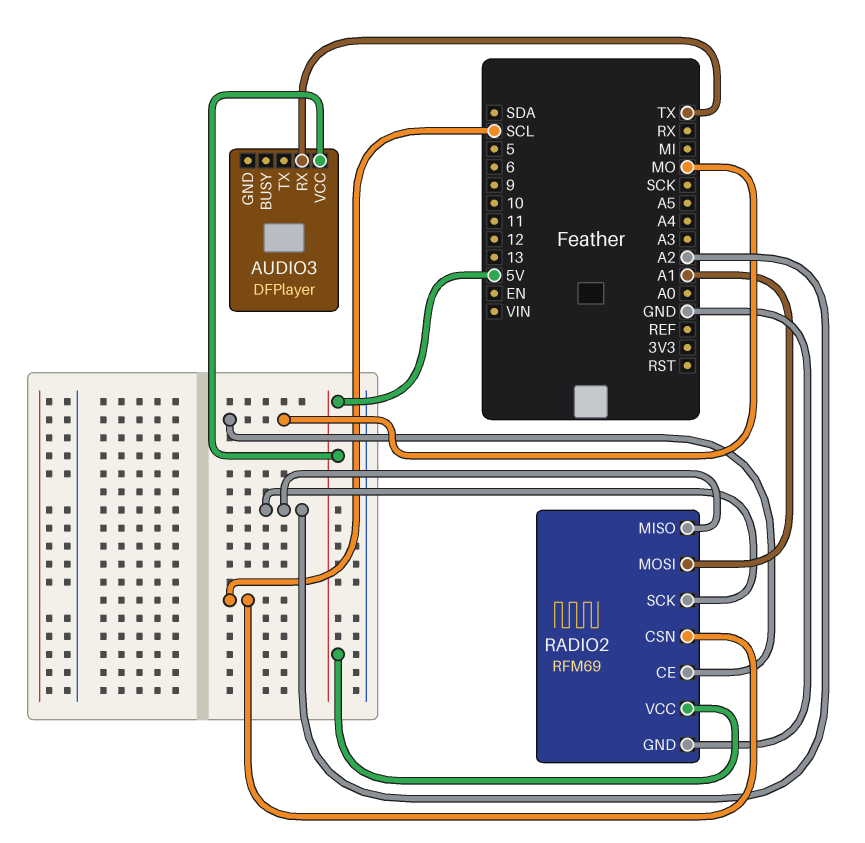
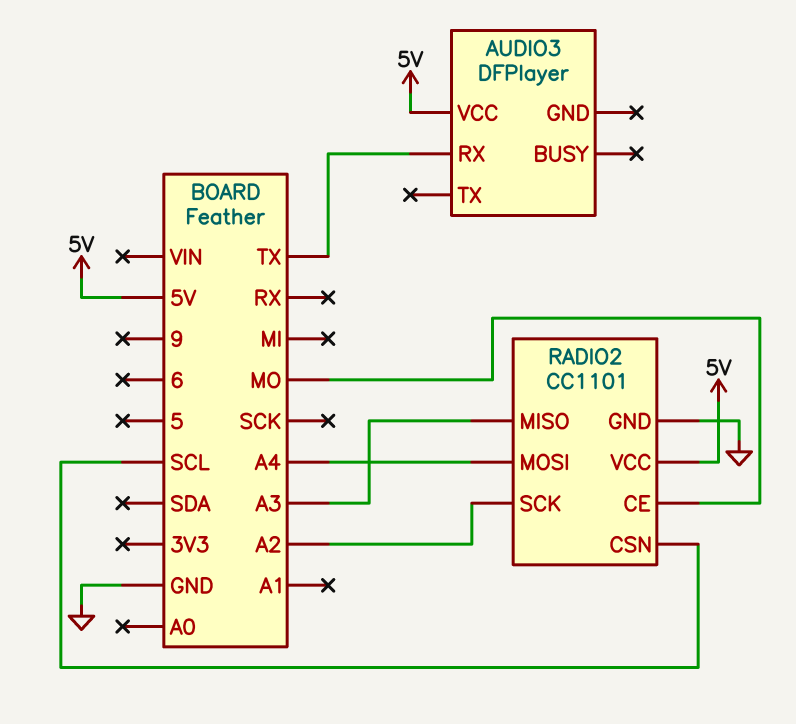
RADIO2: RFM69 -> CC1101
RADIO2 pin MISO: A2 -> A3
RADIO2 pin MOSI: A1 -> A4

